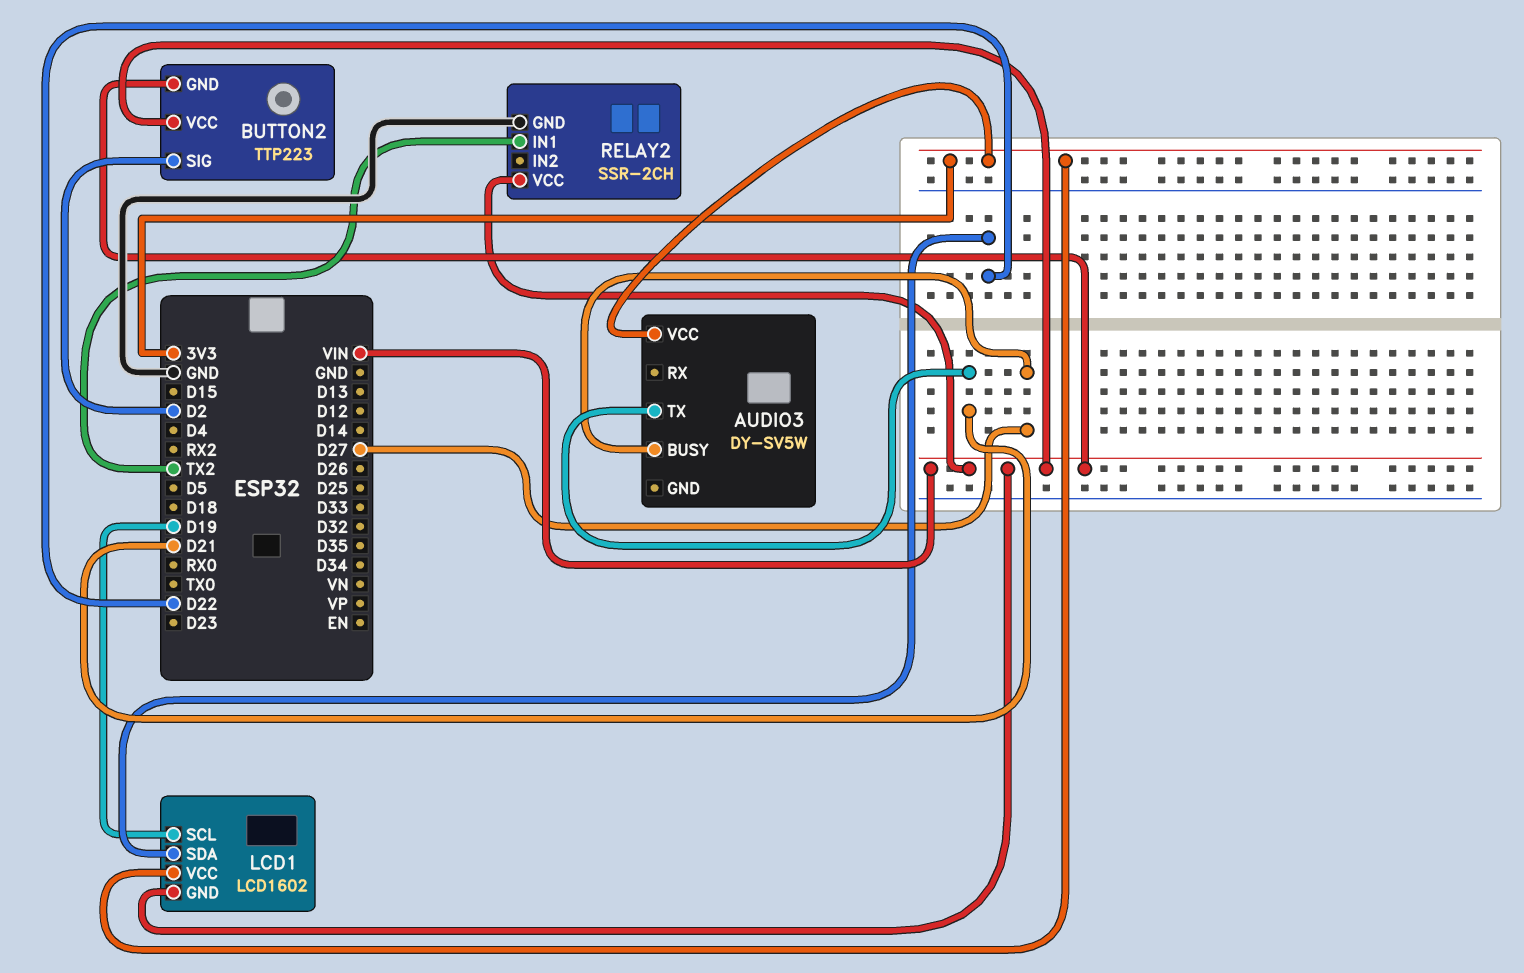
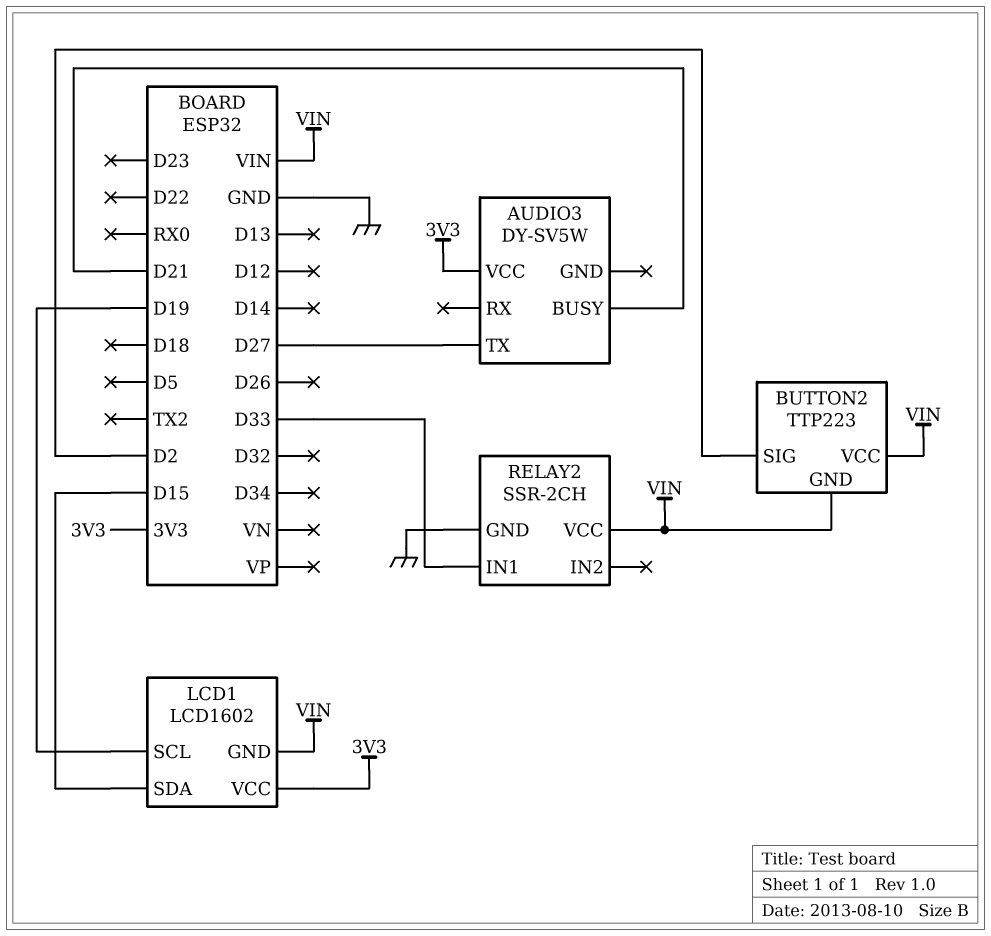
AUDIO3 pin BUSY: D27 -> D21
AUDIO3 pin TX: D21 -> D27
LCD1 pin SDA: D22 -> D15
RELAY2 pin IN1: TX2 -> D33

